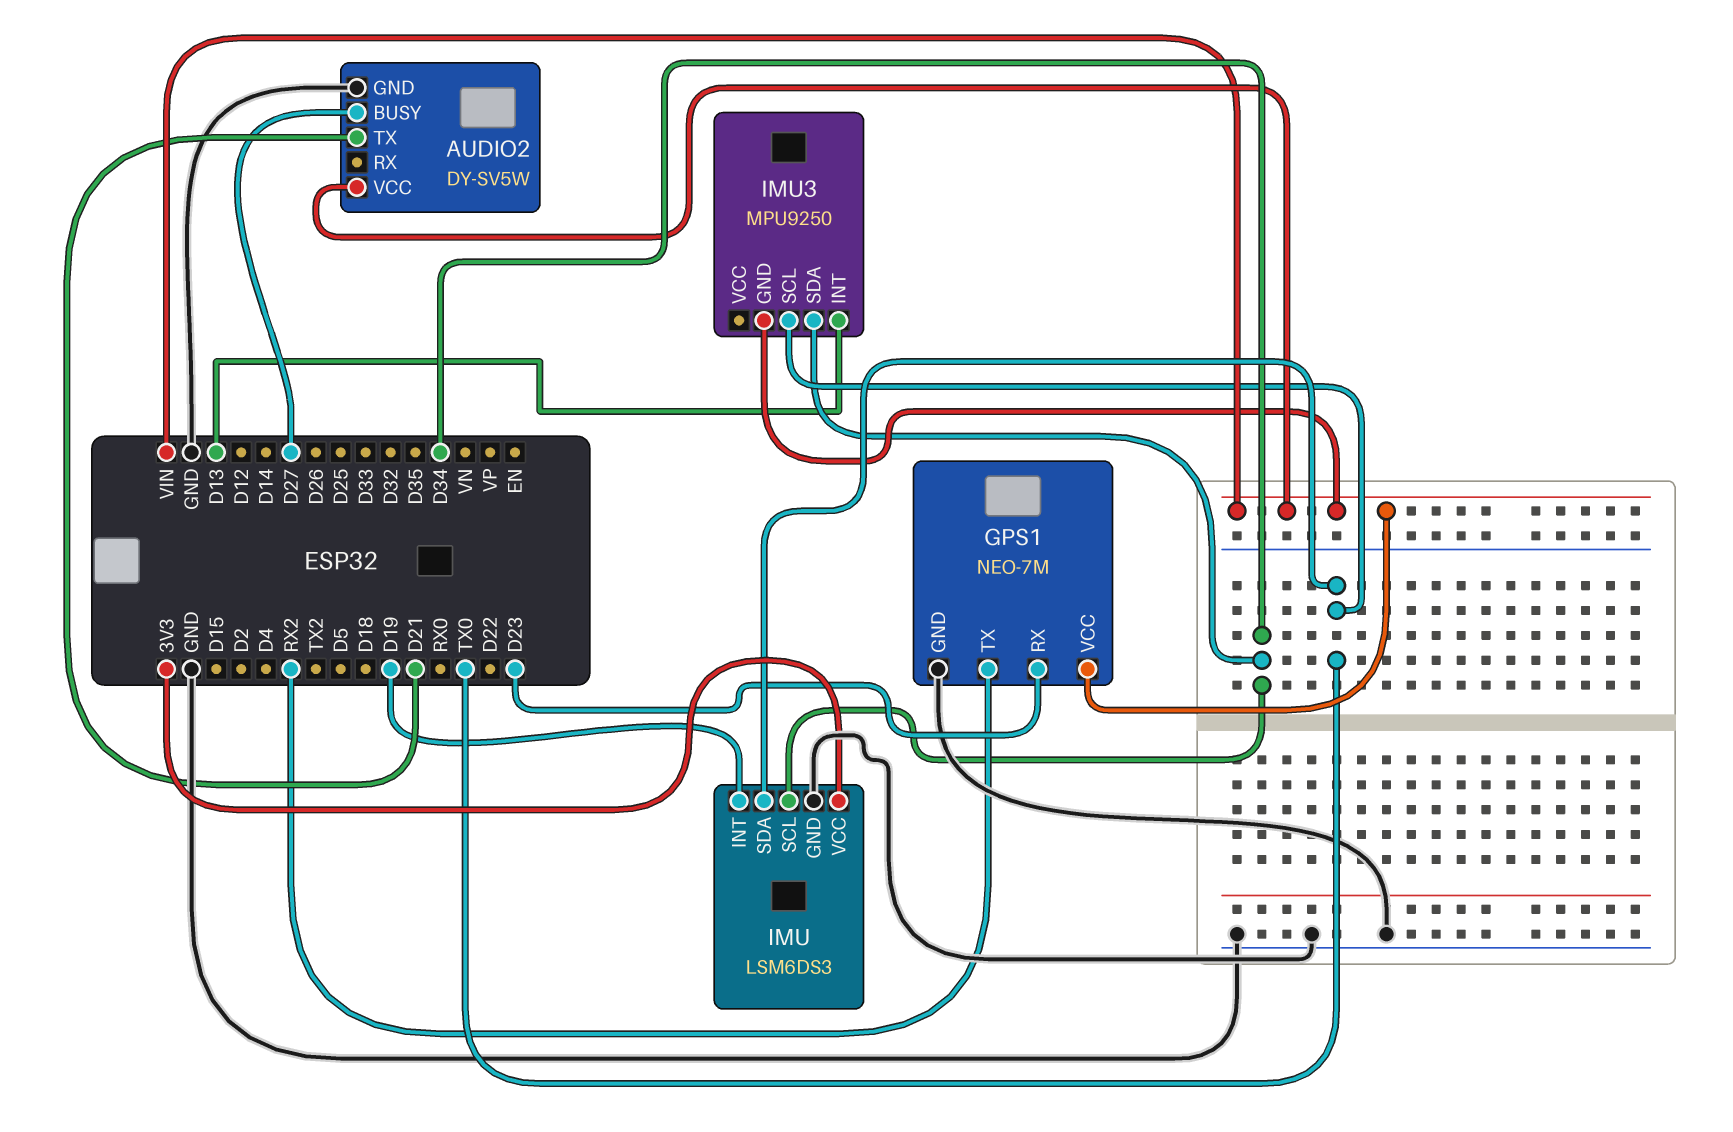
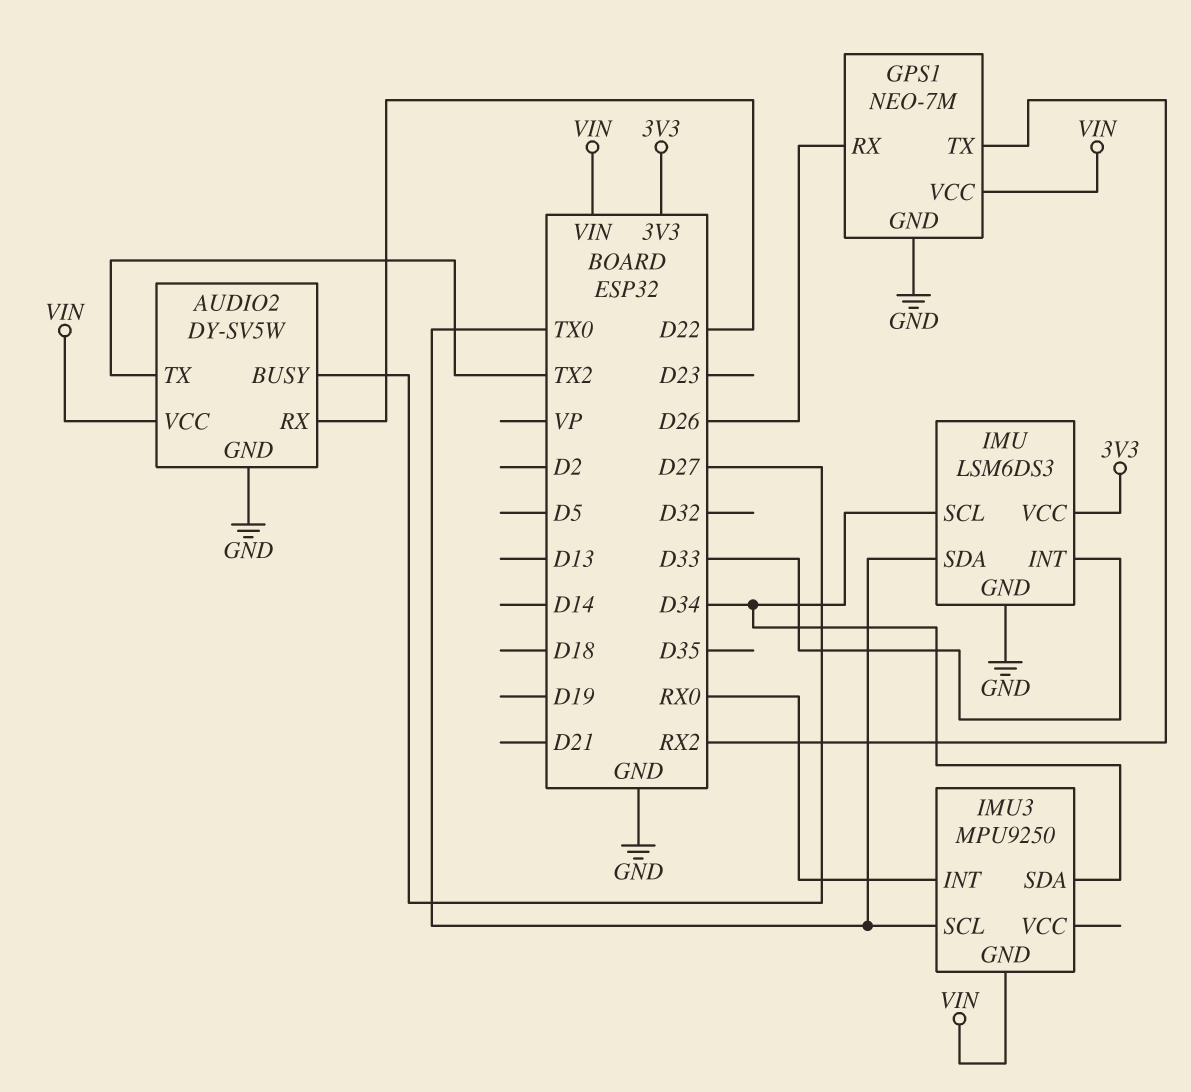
AUDIO2 pin RX: none -> D22
AUDIO2 pin TX: D21 -> TX2
GPS1 pin RX: D23 -> D26
IMU pin INT: D19 -> D33
IMU3 pin INT: D13 -> RX0

